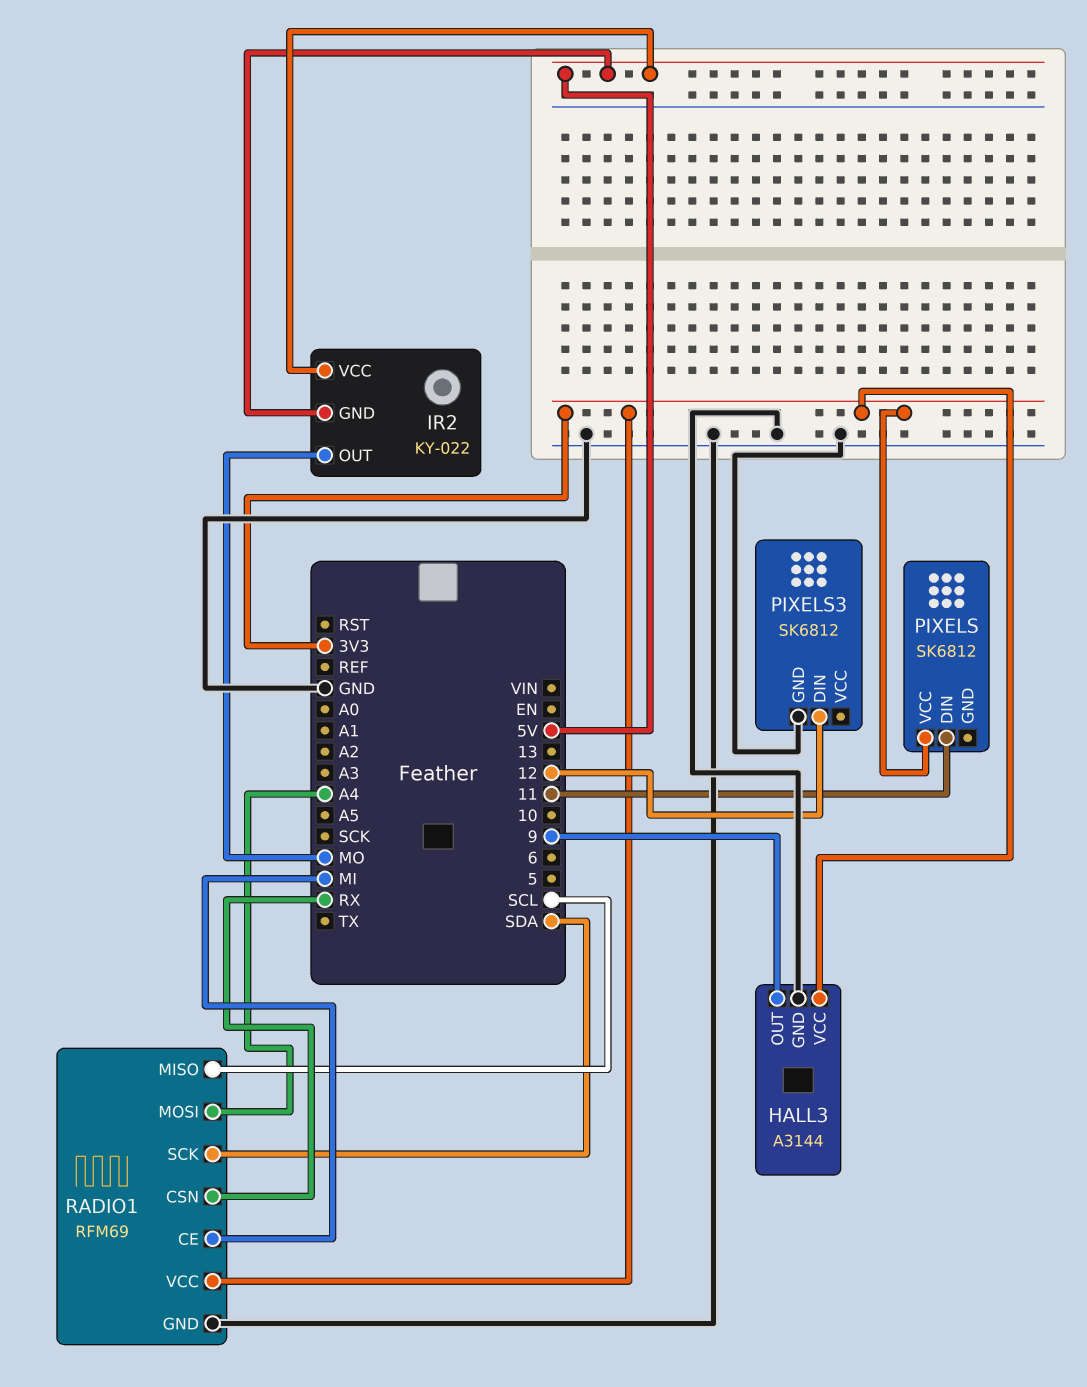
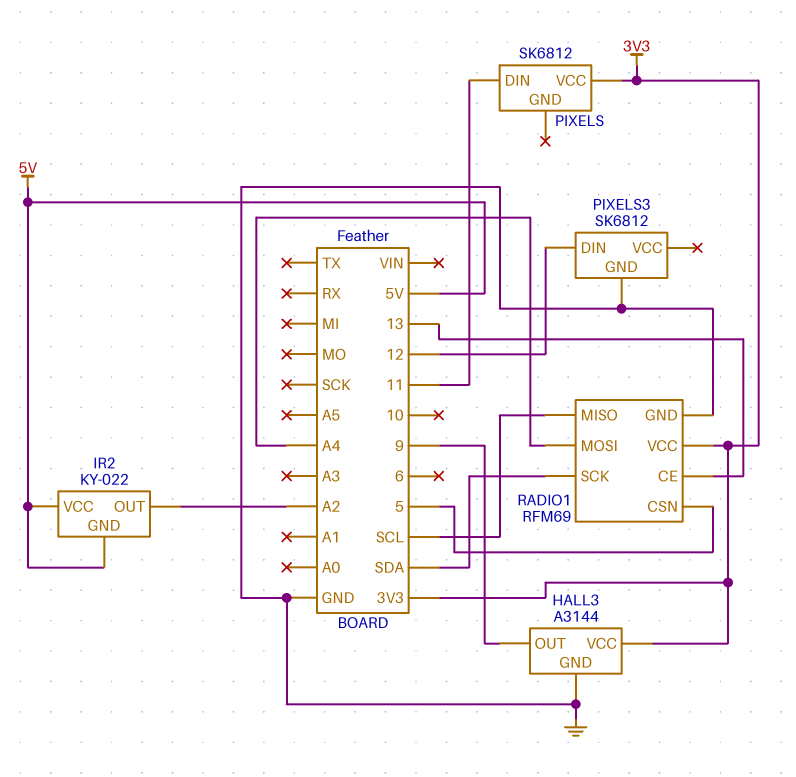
IR2 pin OUT: MO -> A2
RADIO1 pin CE: MI -> 13
RADIO1 pin CSN: RX -> 5

